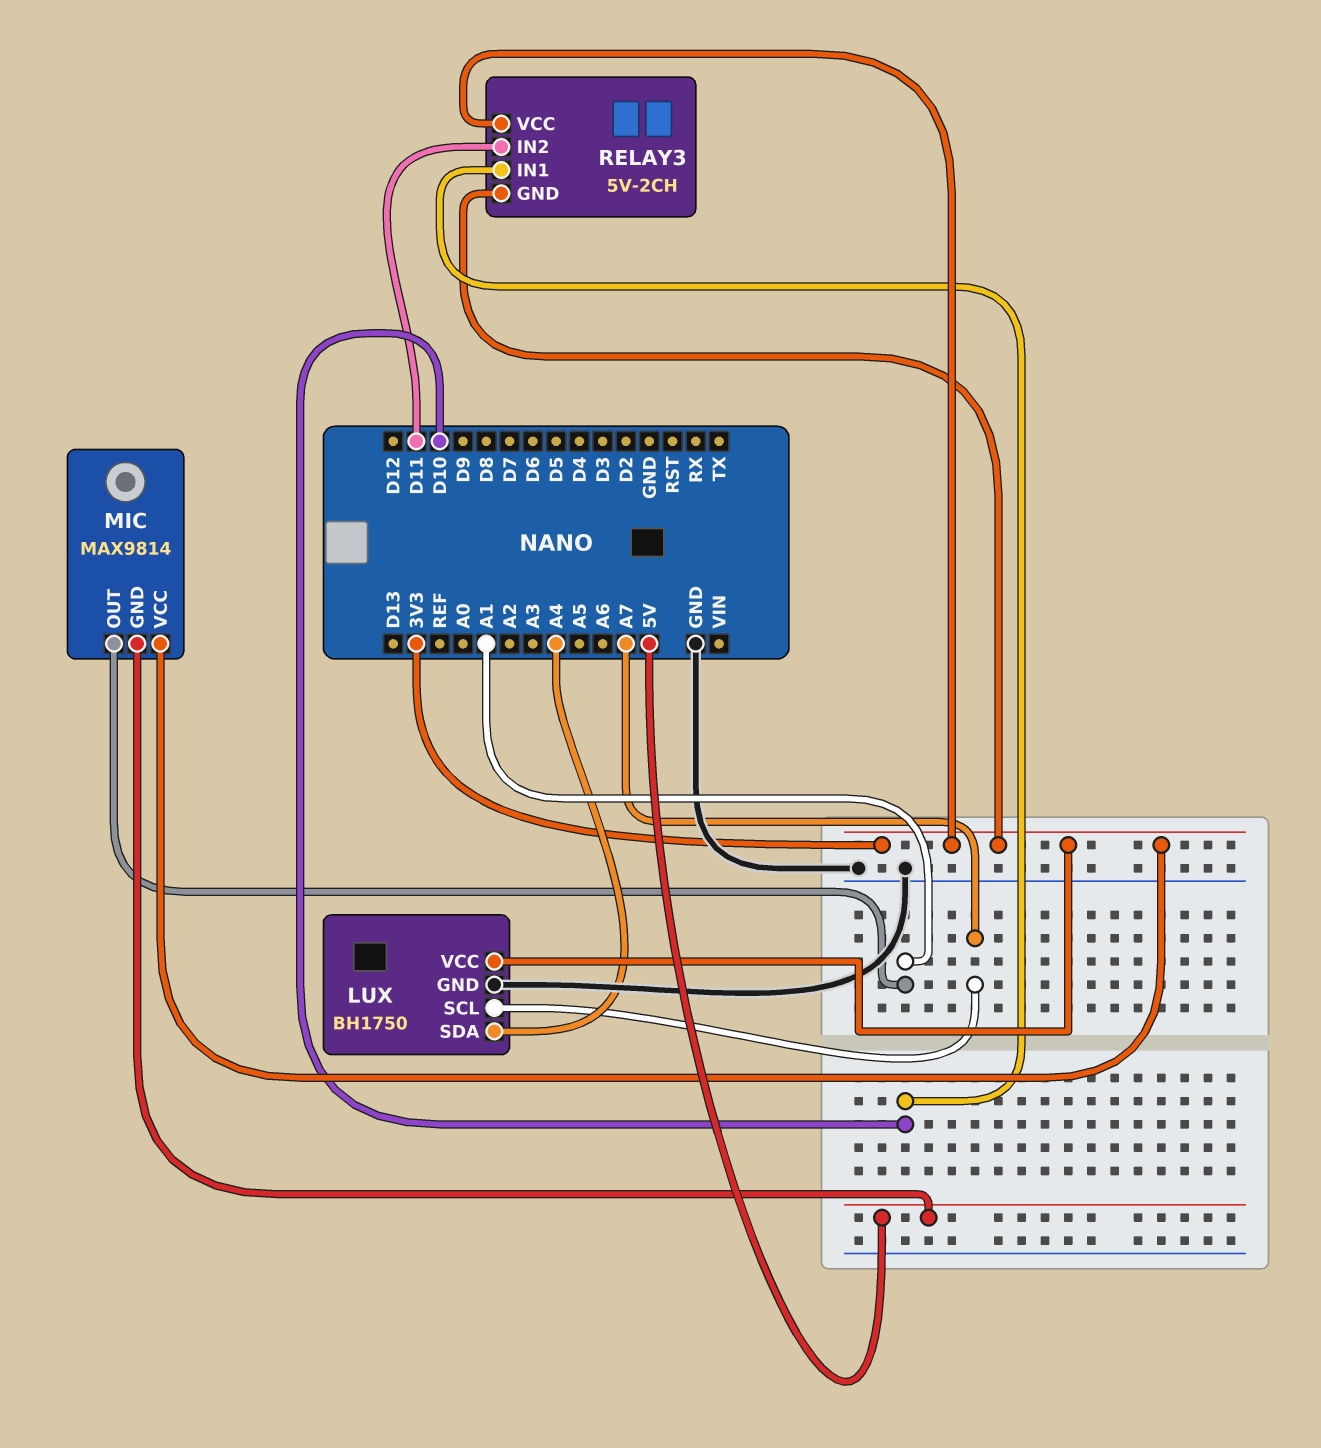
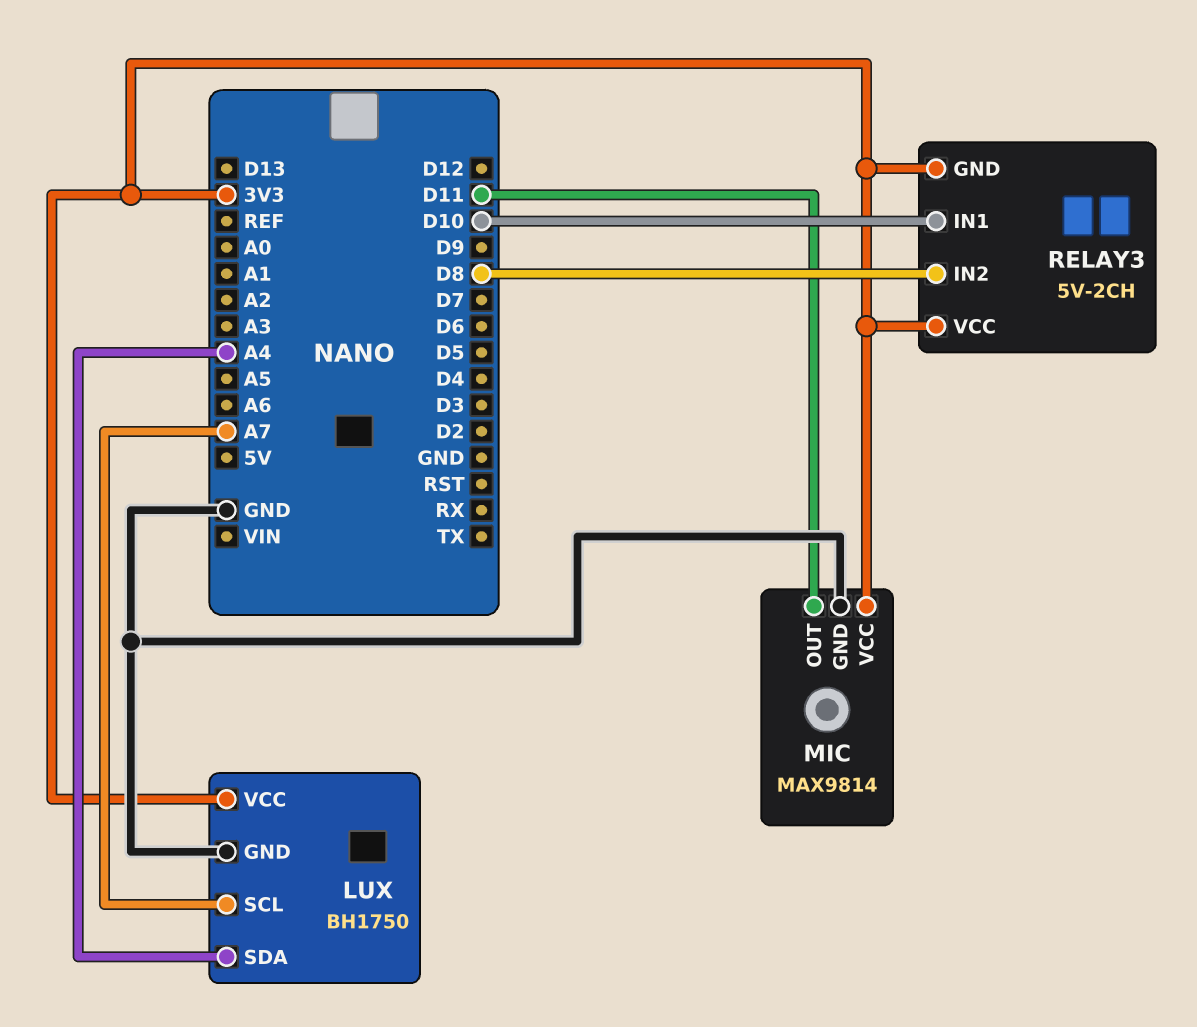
MIC pin GND: 5V -> GND
MIC pin OUT: A1 -> D11
RELAY3 pin IN2: D11 -> D8

